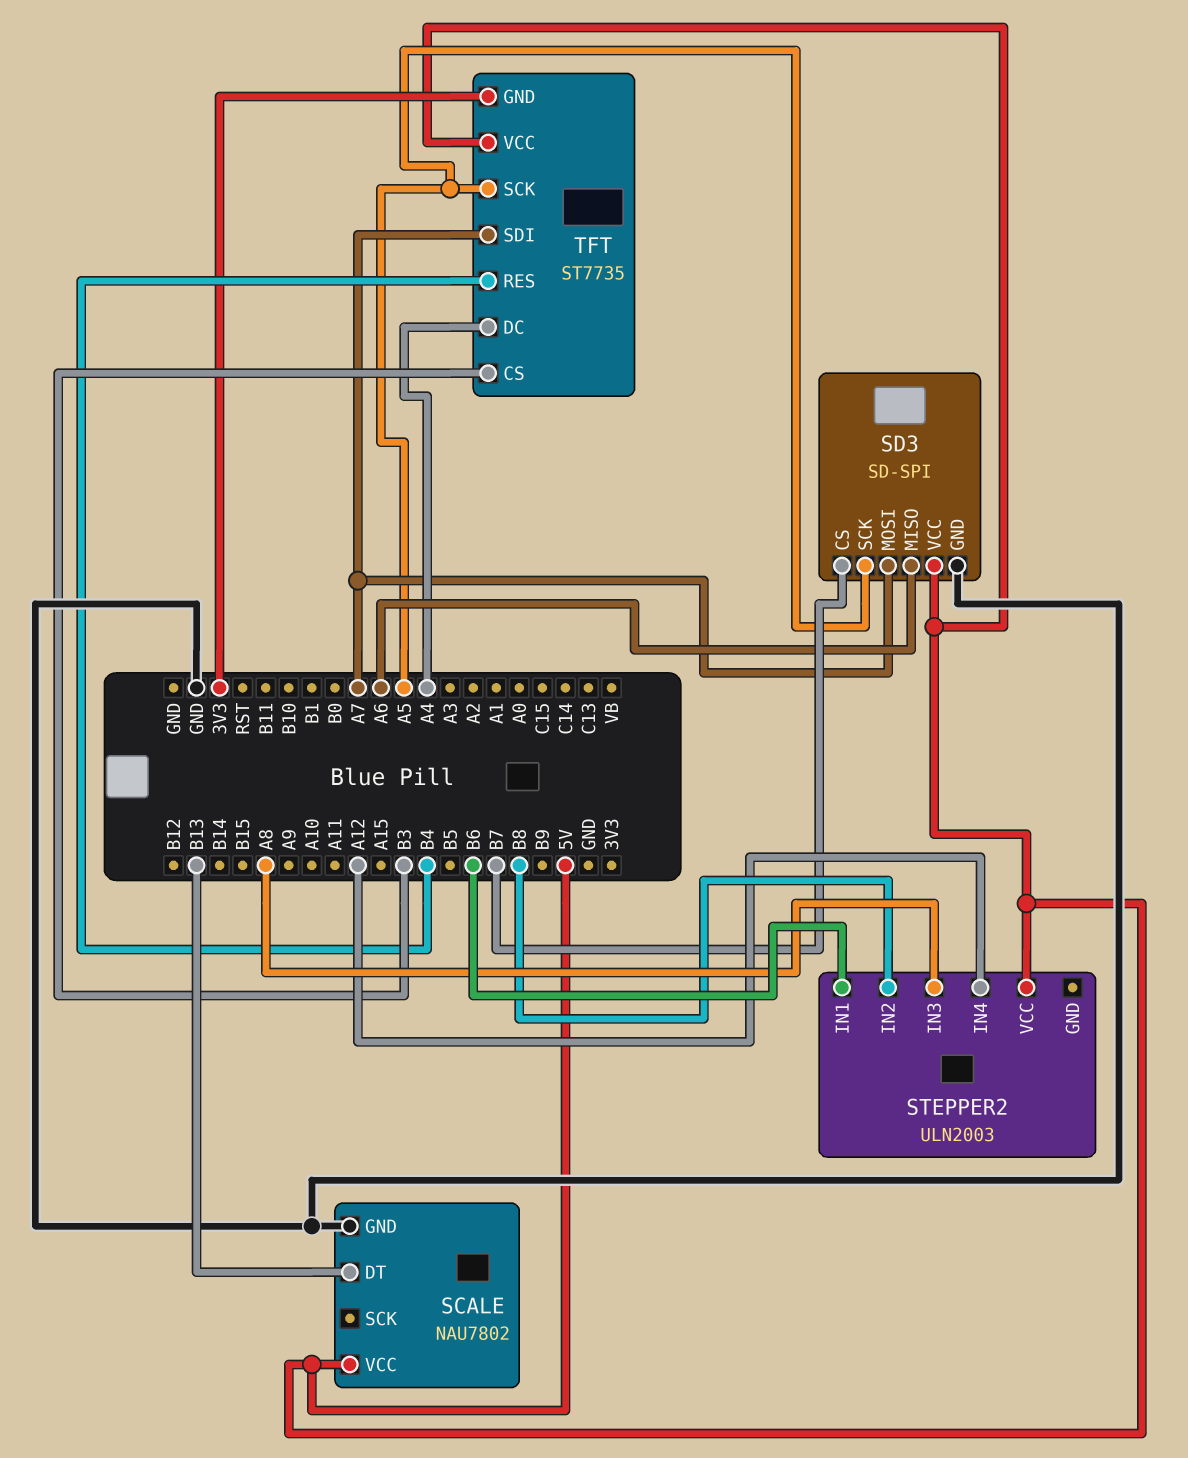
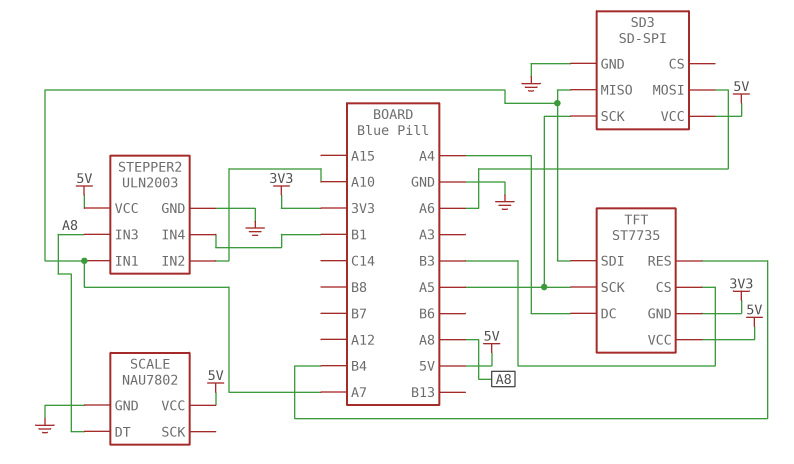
SCALE pin DT: B13 -> A8
SD3 pin CS: B7 -> none
SD3 pin MISO: A6 -> A7
SD3 pin MOSI: A7 -> A6
STEPPER2 pin GND: none -> GND
STEPPER2 pin IN1: B6 -> A7
STEPPER2 pin IN2: B8 -> A10
STEPPER2 pin IN4: A12 -> B1

